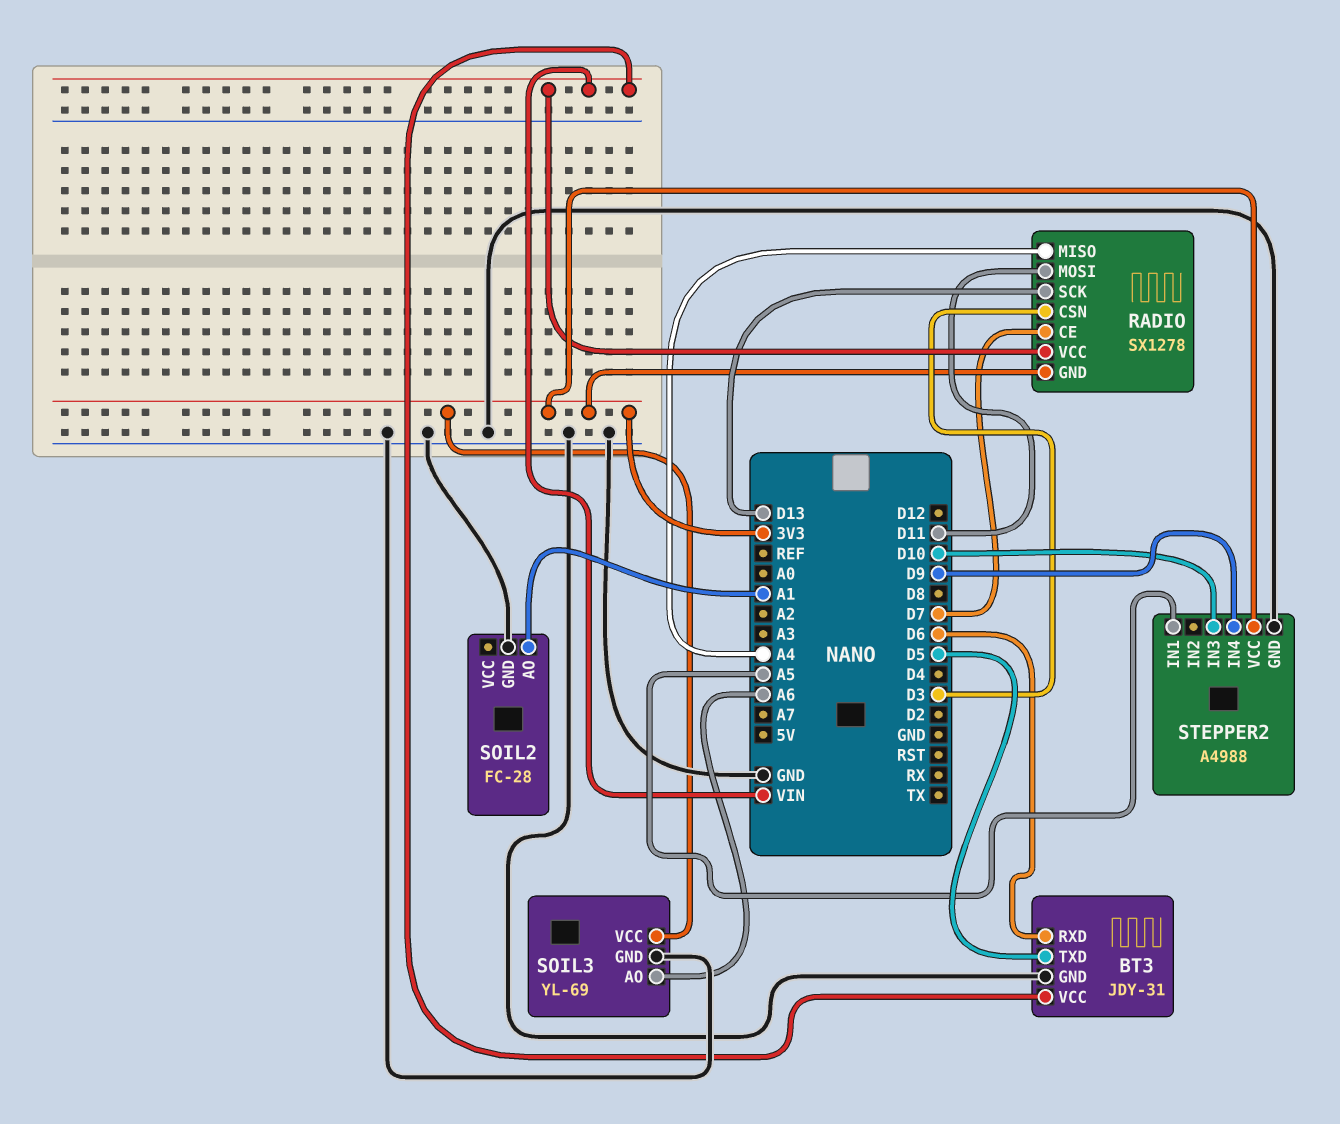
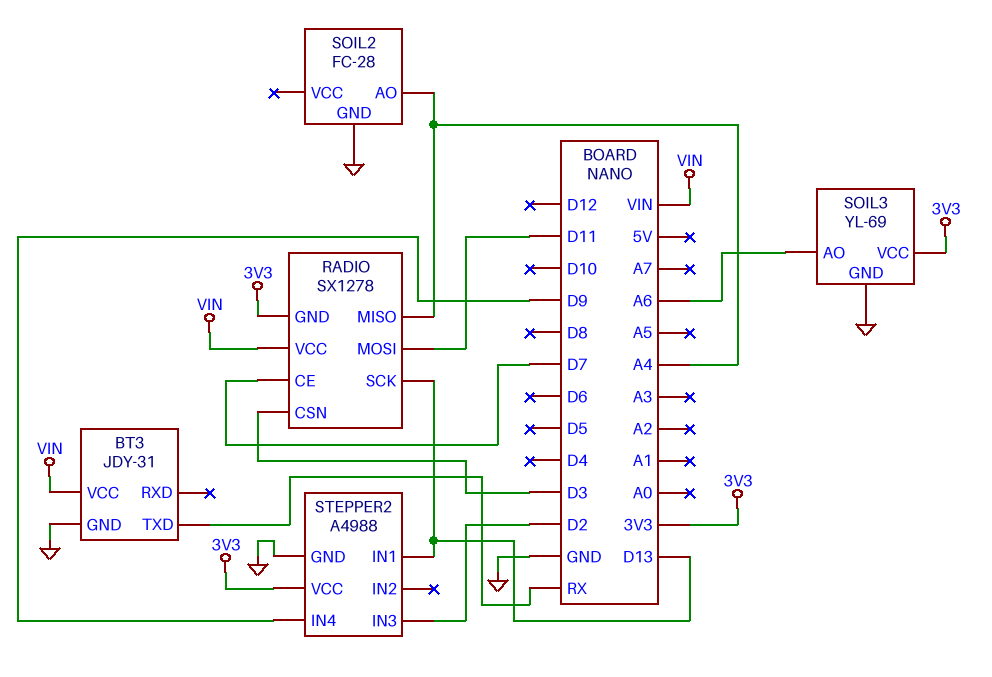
BT3 pin RXD: D6 -> none
BT3 pin TXD: D5 -> RX
SOIL2 pin AO: A1 -> A4
STEPPER2 pin IN1: A5 -> D13
STEPPER2 pin IN3: D10 -> D2

